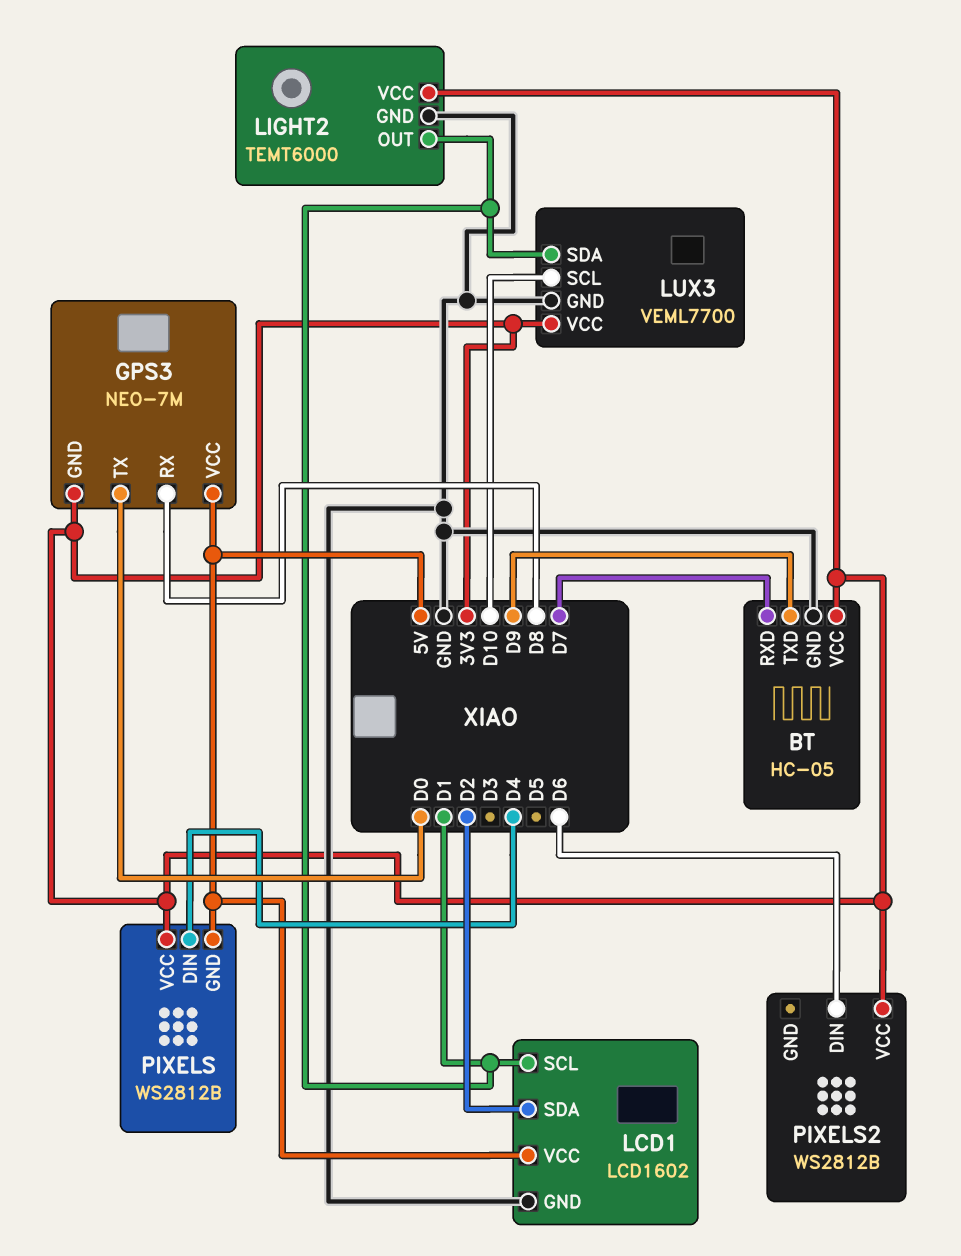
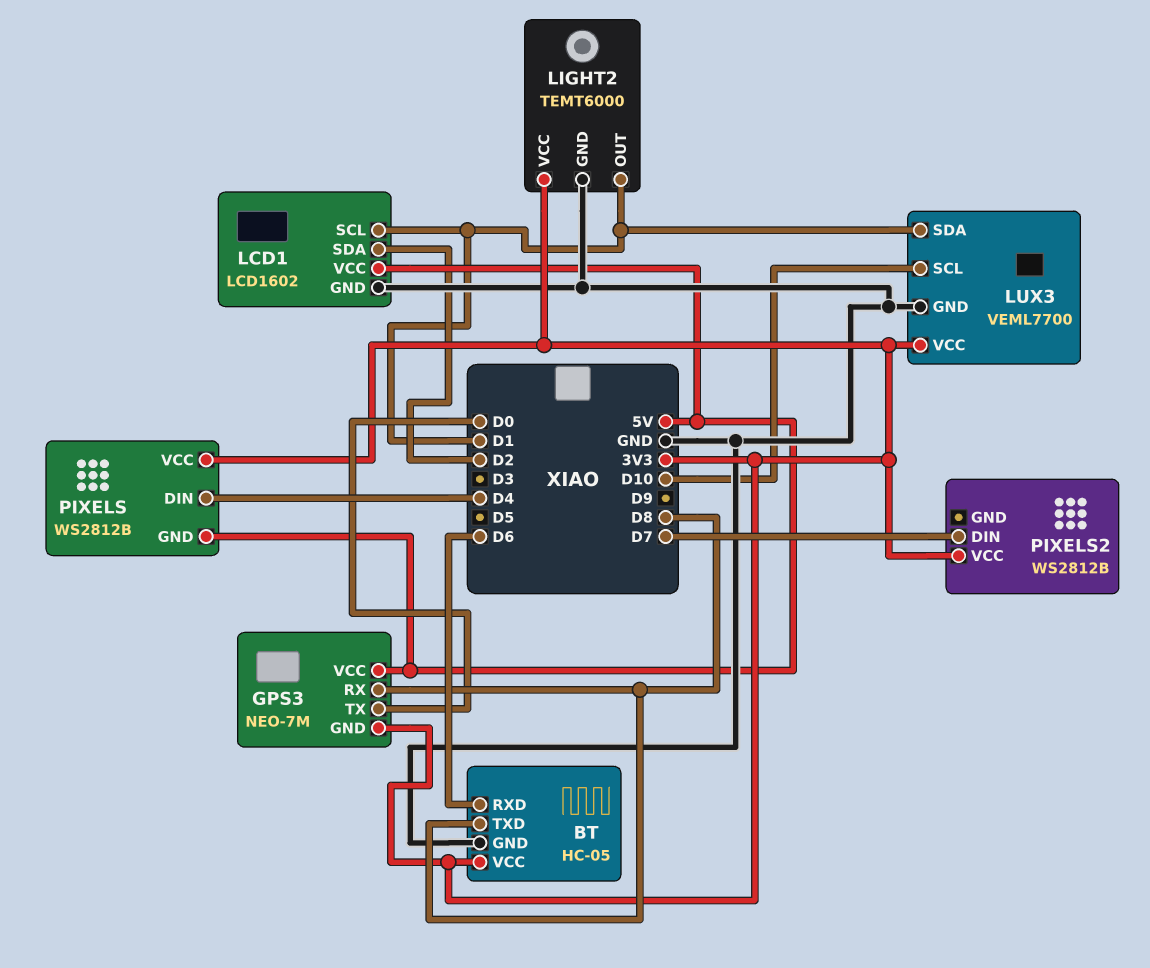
BT pin RXD: D7 -> D6
BT pin TXD: D9 -> D8
PIXELS2 pin DIN: D6 -> D7

